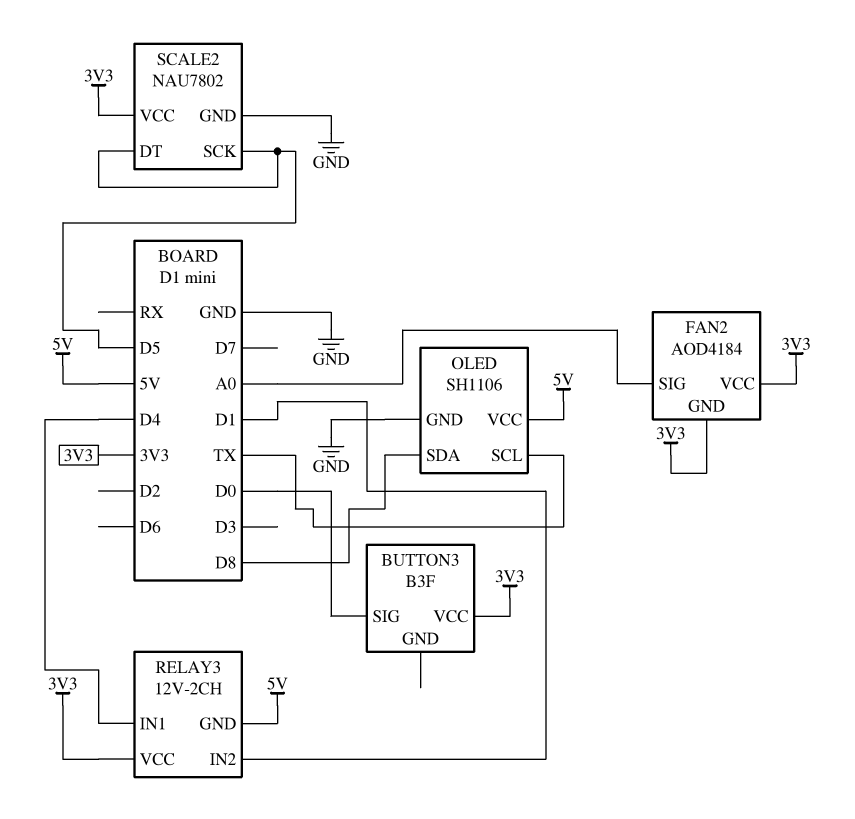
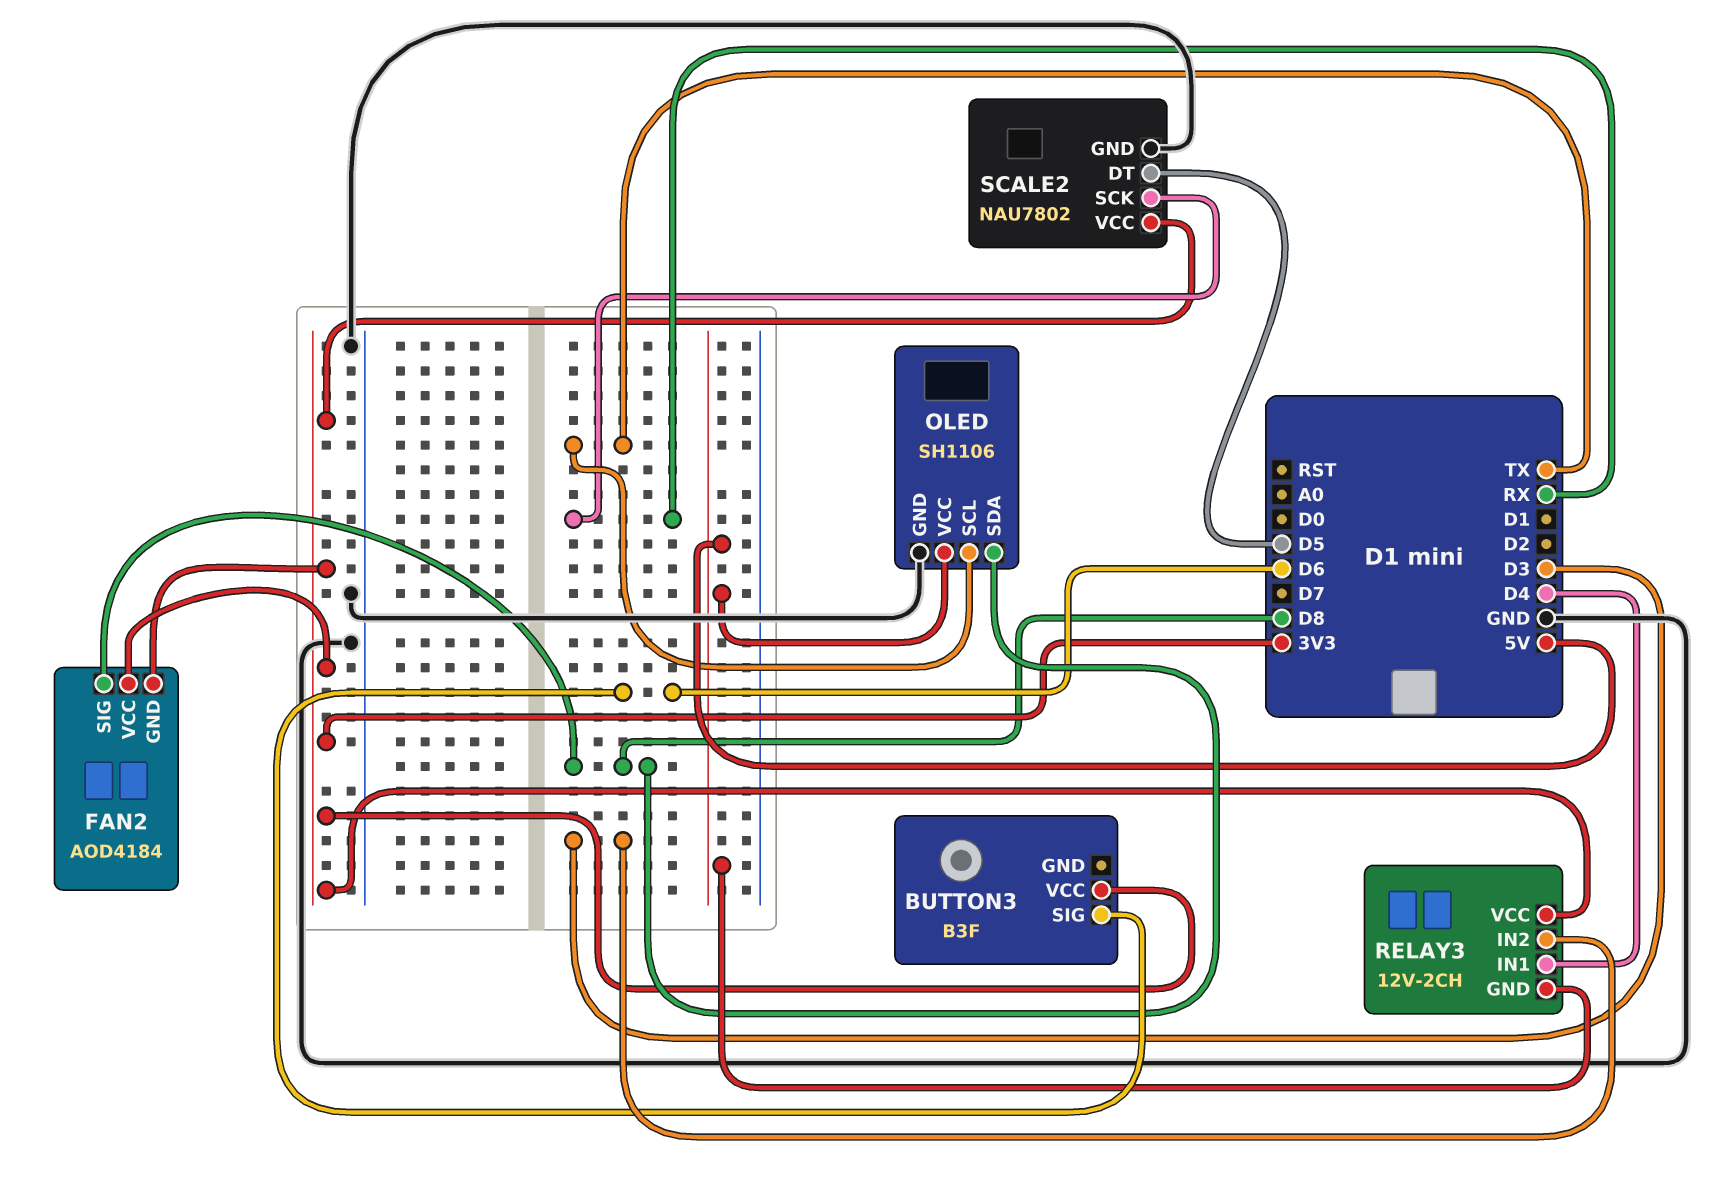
BUTTON3 pin SIG: D0 -> D6
FAN2 pin SIG: A0 -> D8
RELAY3 pin IN2: D1 -> D3
SCALE2 pin SCK: D5 -> RX

